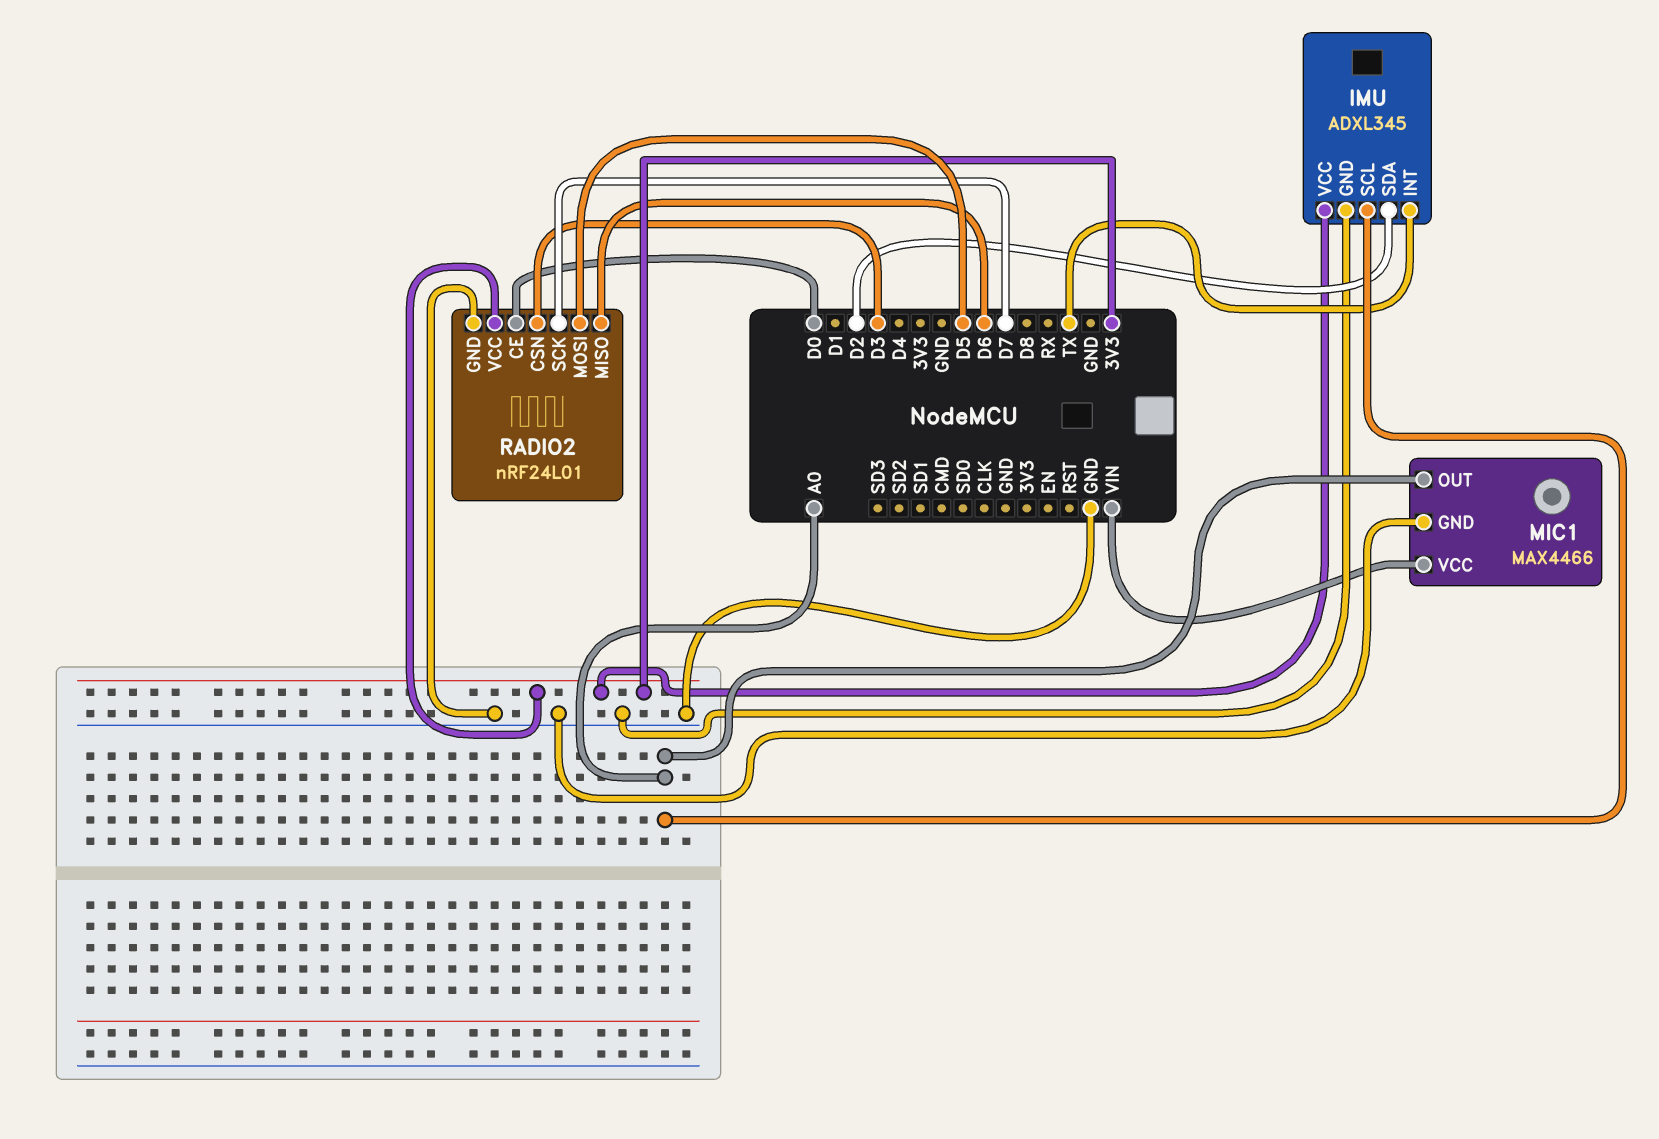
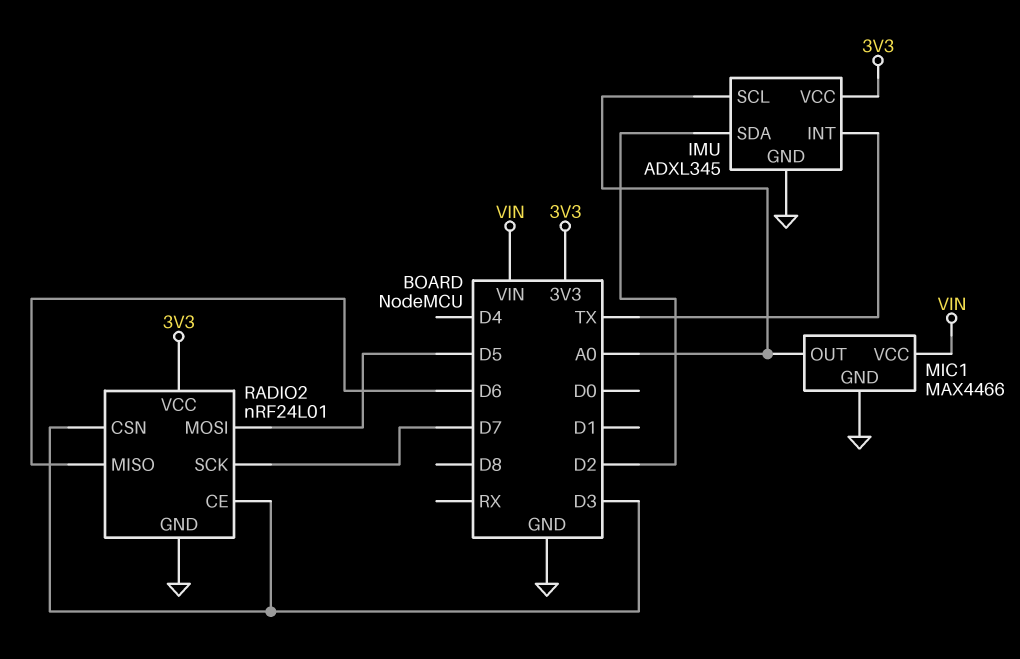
RADIO2 pin CE: D0 -> D3

